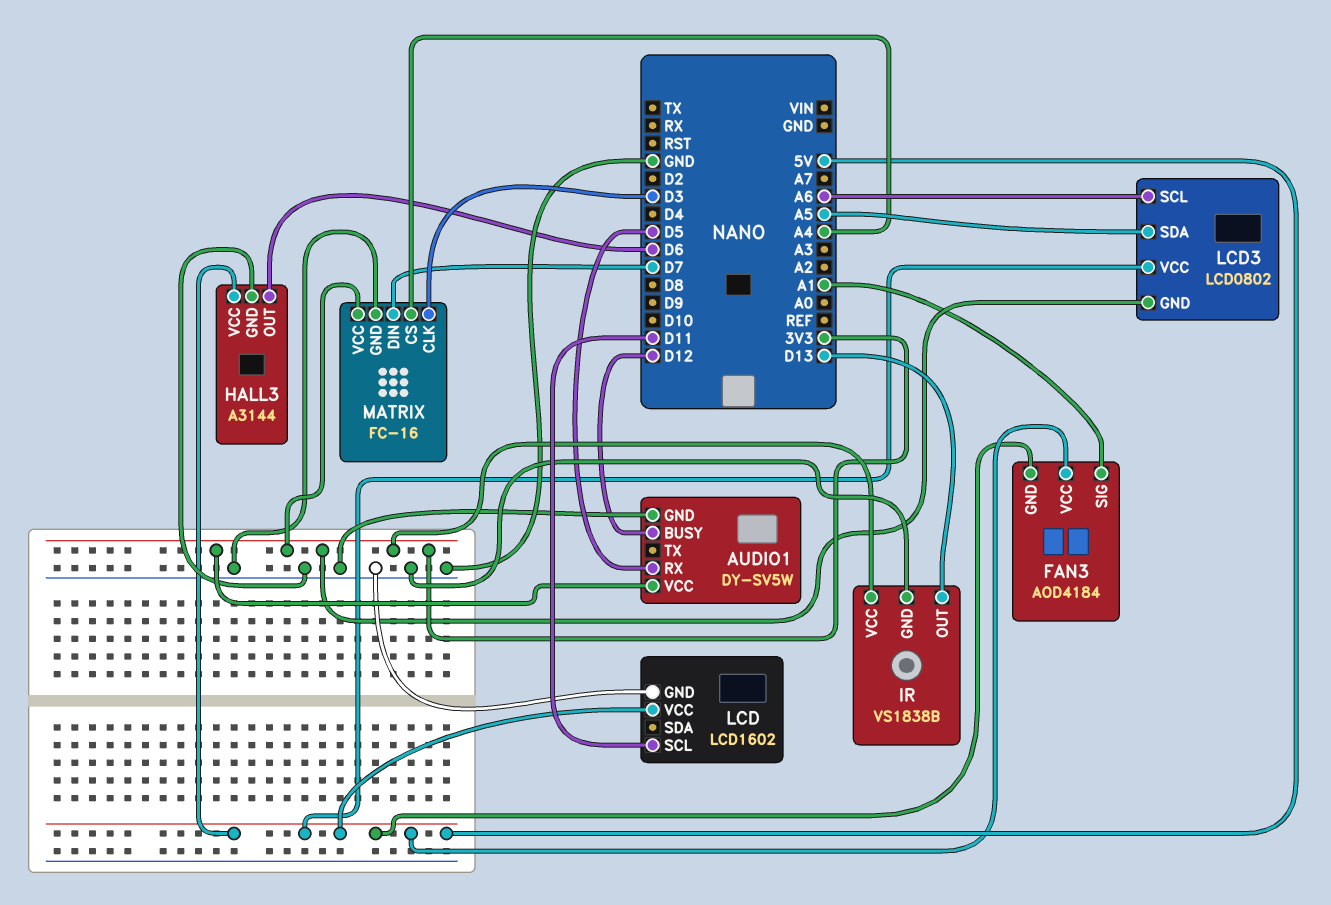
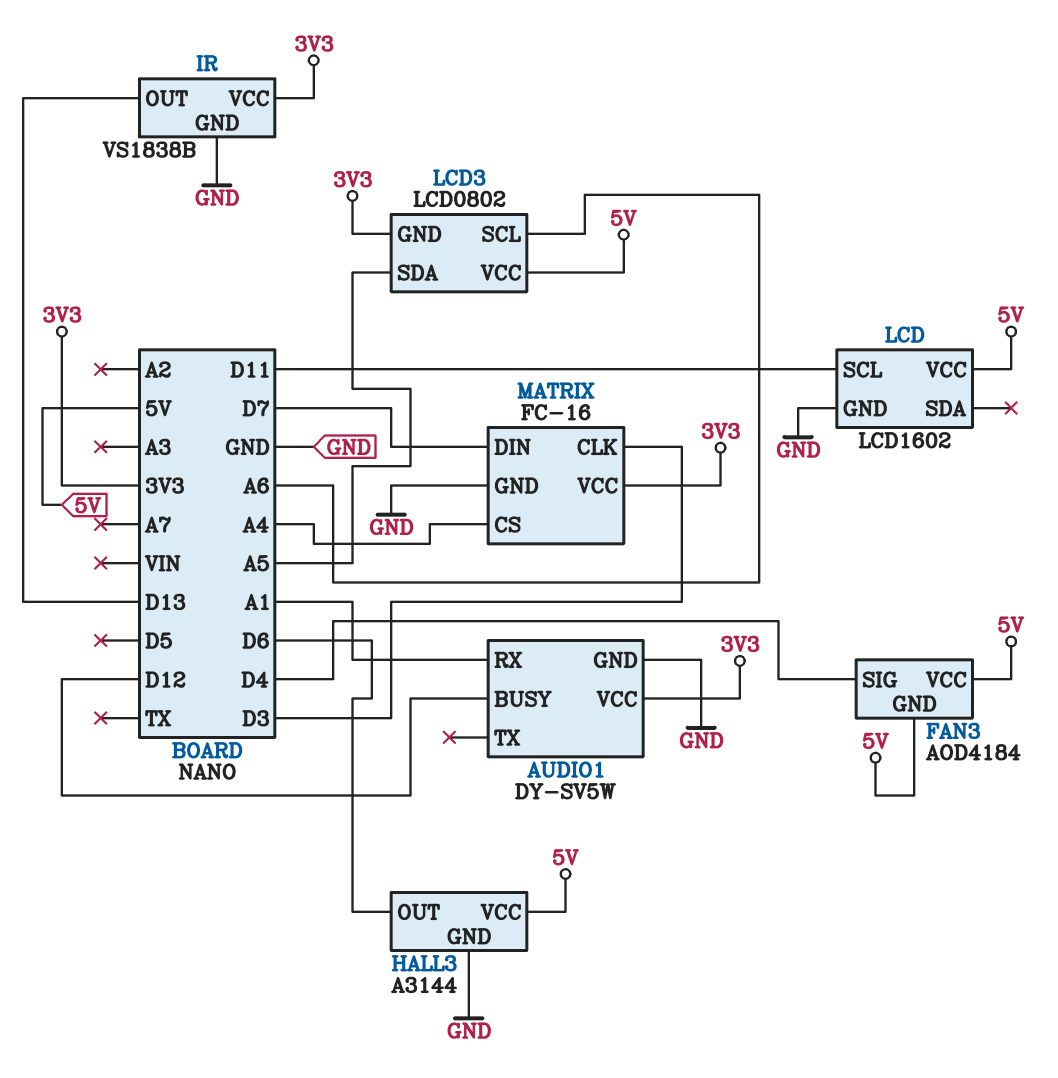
AUDIO1 pin RX: D5 -> A1
FAN3 pin SIG: A1 -> D4

